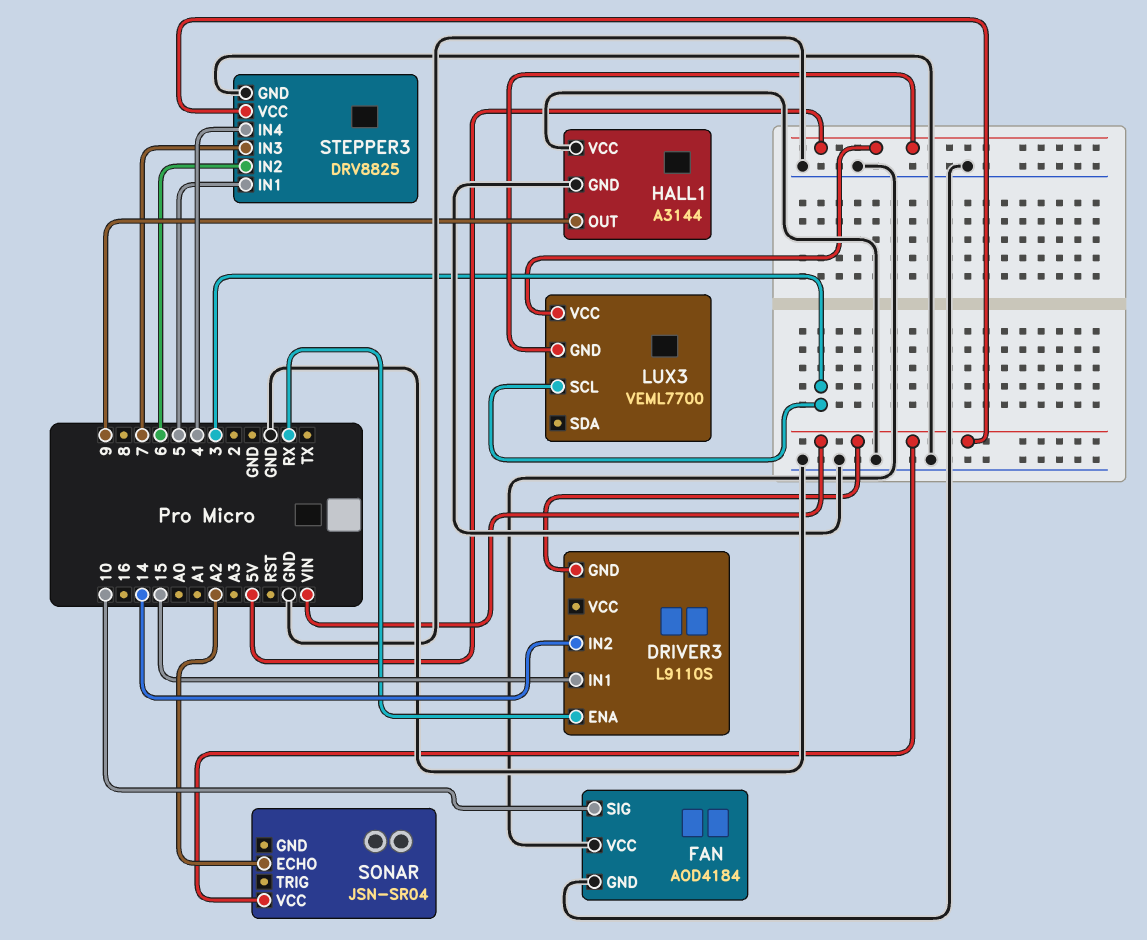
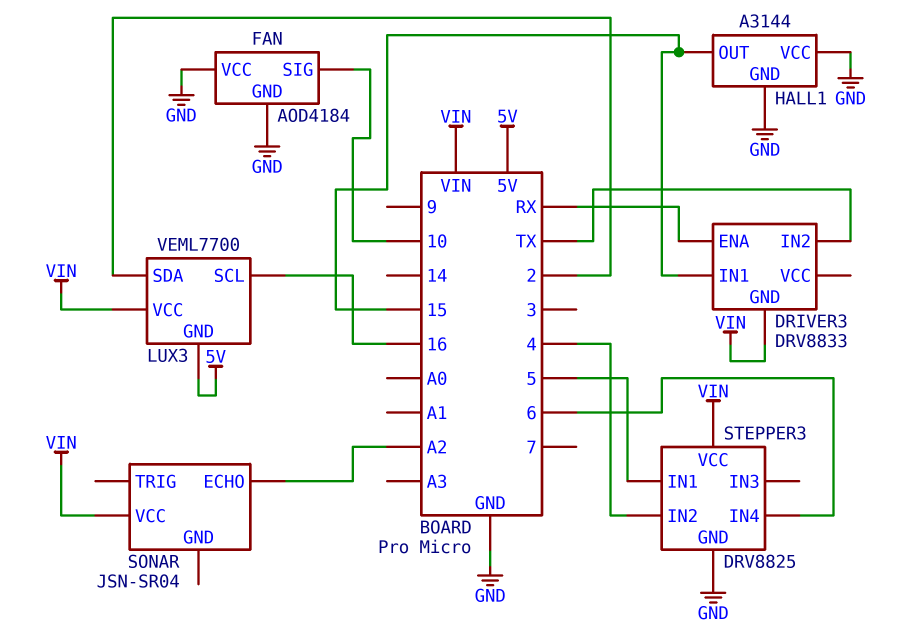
DRIVER3: L9110S -> DRV8833
DRIVER3 pin IN2: 14 -> TX
HALL1 pin OUT: 9 -> 15
LUX3 pin SCL: 3 -> 16
LUX3 pin SDA: none -> 2
LUX3 pin VCC: 5V -> VIN
STEPPER3 pin IN2: 6 -> 4
STEPPER3 pin IN3: 7 -> none
STEPPER3 pin IN4: 4 -> 6

